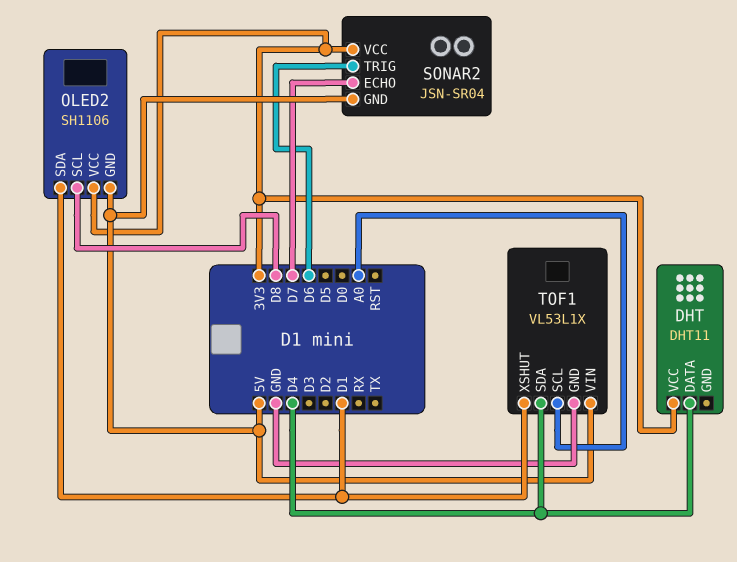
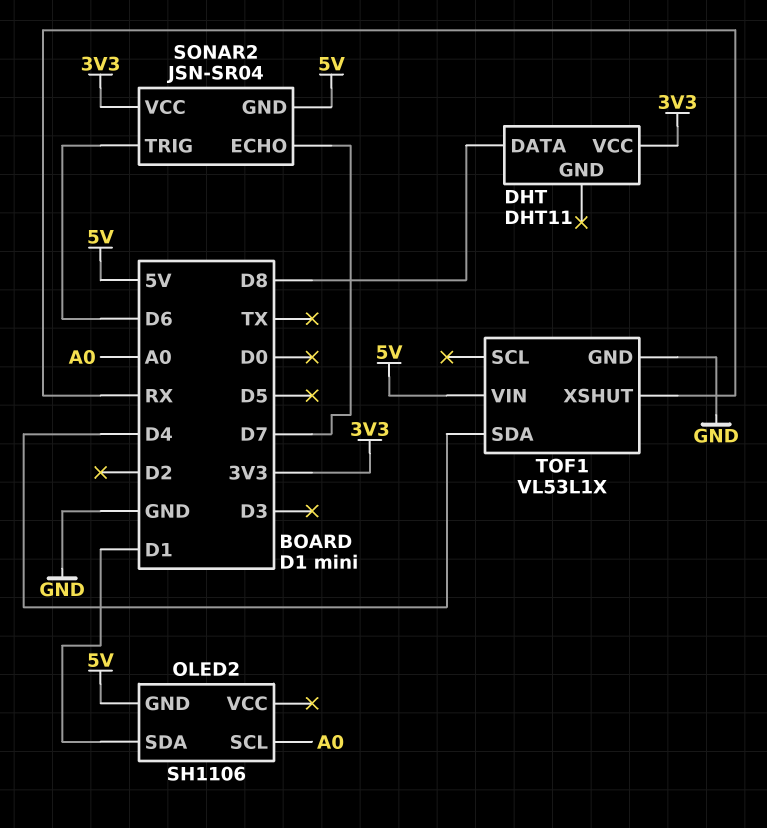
DHT pin DATA: D4 -> D8
OLED2 pin SCL: D8 -> A0
OLED2 pin VCC: 3V3 -> none
TOF1 pin SCL: A0 -> none
TOF1 pin XSHUT: D1 -> RX

